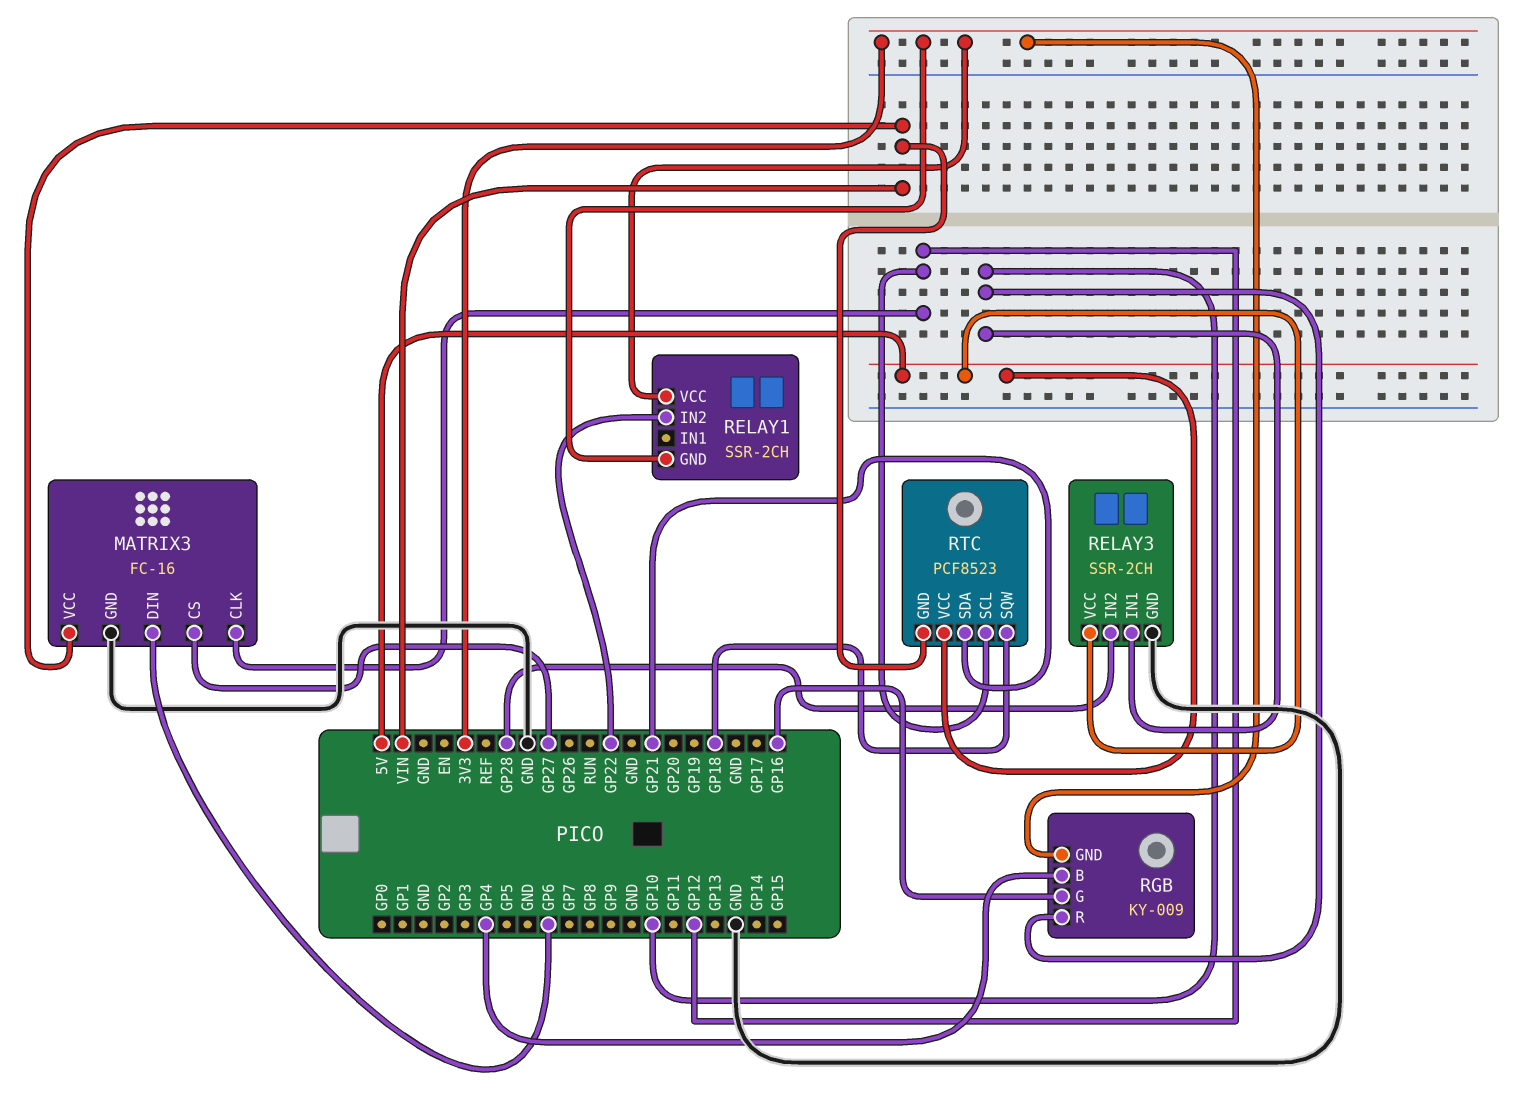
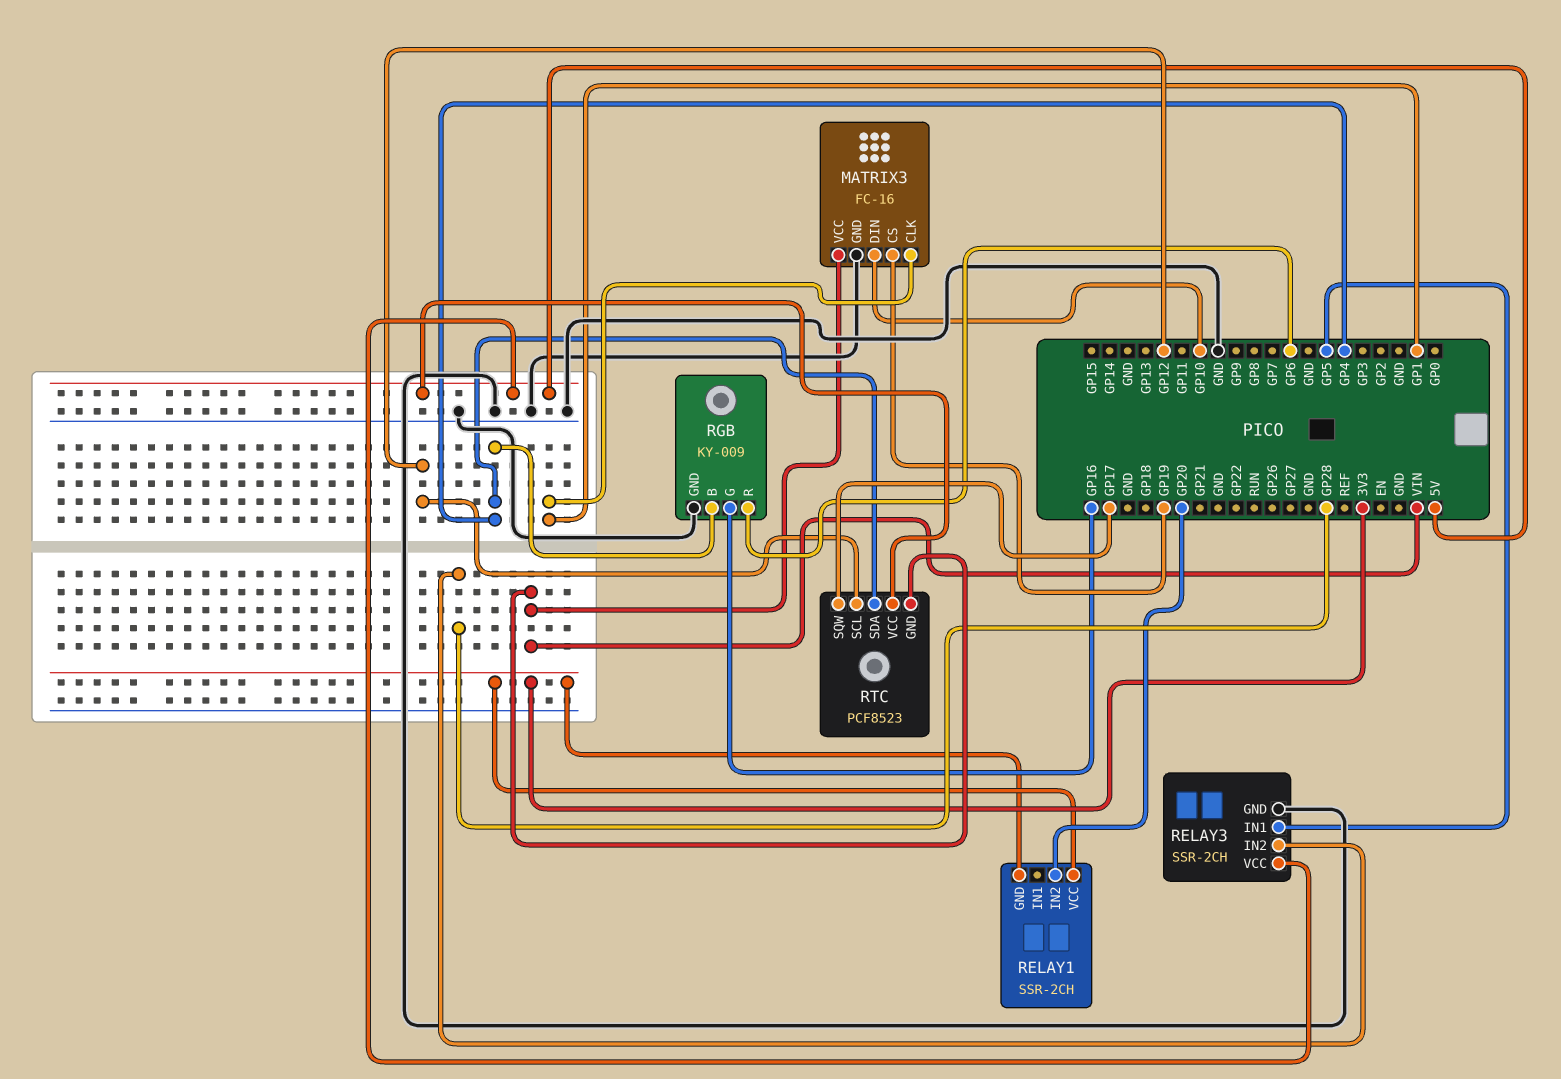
MATRIX3 pin CLK: GP12 -> GP1
MATRIX3 pin CS: GP27 -> GP19
MATRIX3 pin DIN: GP6 -> GP10
RELAY1 pin IN2: GP22 -> GP20
RELAY3 pin IN1: GP10 -> GP5
RGB pin GND: 3V3 -> GND
RGB pin R: GP10 -> GP6
RTC pin SDA: GP21 -> GP4
RTC pin SQW: GP18 -> GP17

